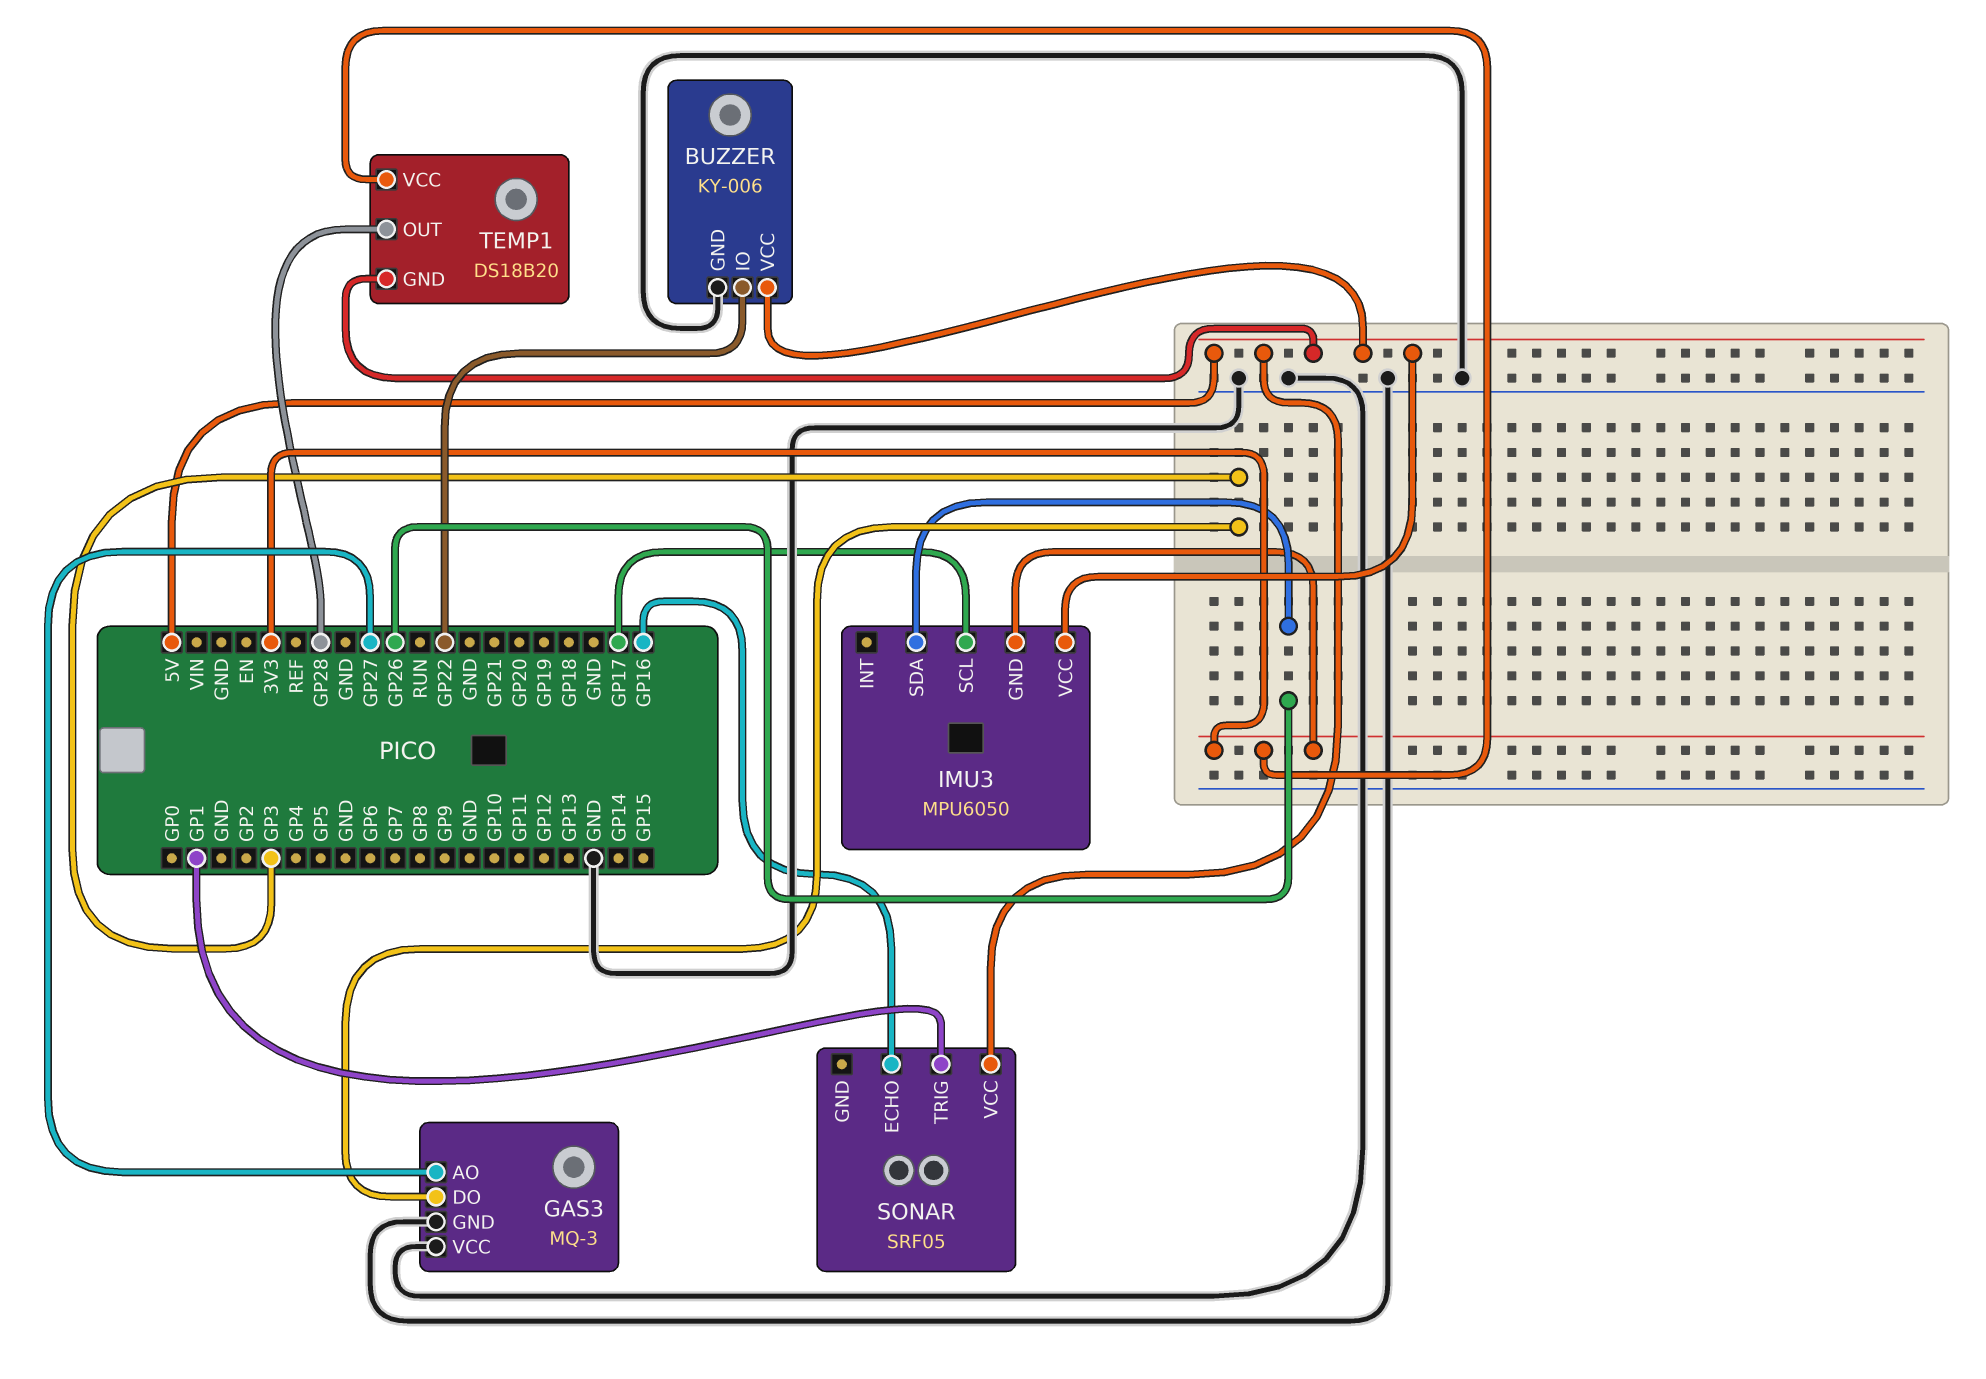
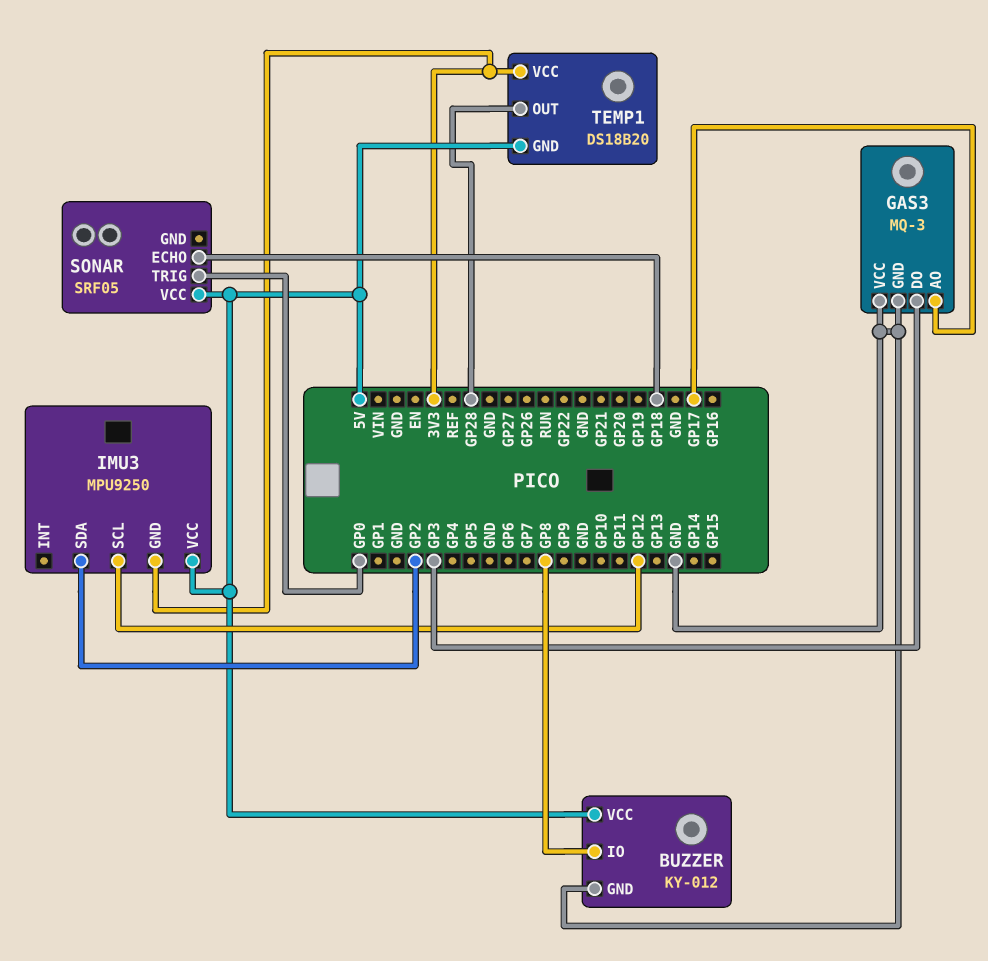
BUZZER: KY-006 -> KY-012
BUZZER pin IO: GP22 -> GP8
GAS3 pin AO: GP27 -> GP17
IMU3: MPU6050 -> MPU9250
IMU3 pin SCL: GP17 -> GP12
IMU3 pin SDA: GP26 -> GP2
SONAR pin ECHO: GP16 -> GP18
SONAR pin TRIG: GP1 -> GP0

